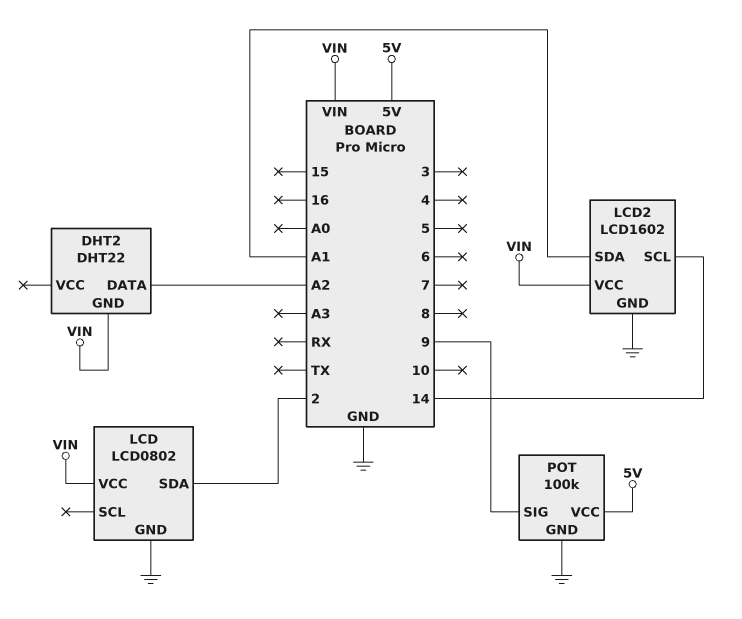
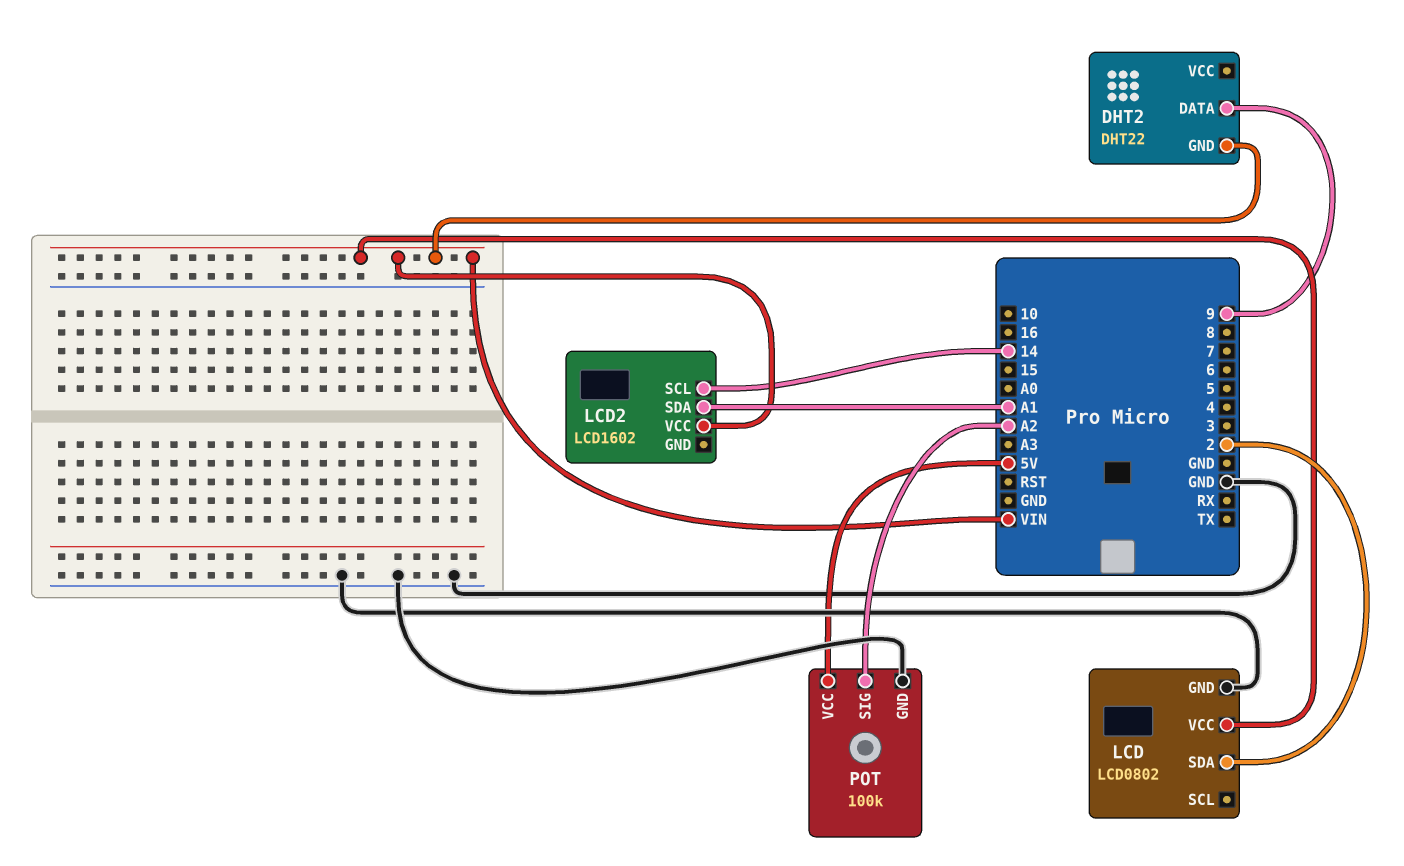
DHT2 pin DATA: A2 -> 9
LCD2 pin GND: GND -> none
POT pin SIG: 9 -> A2

